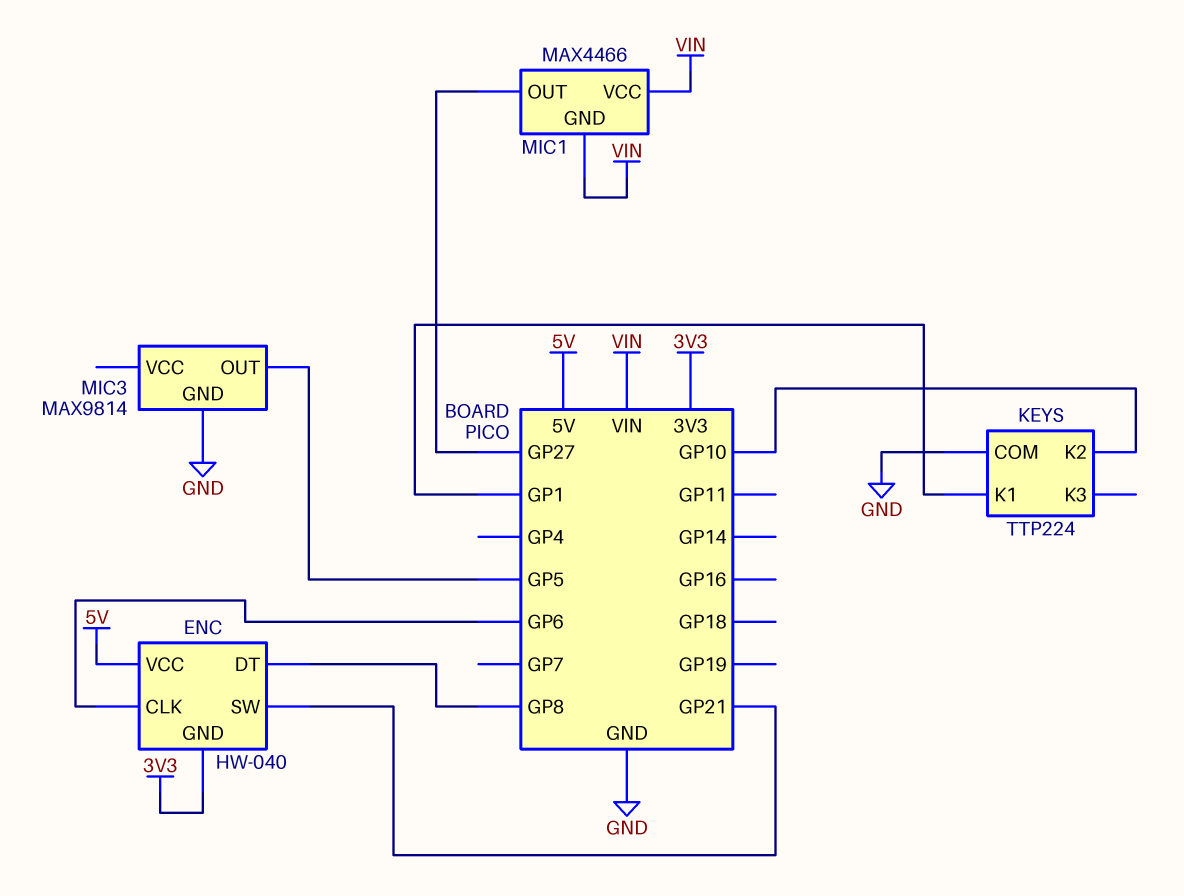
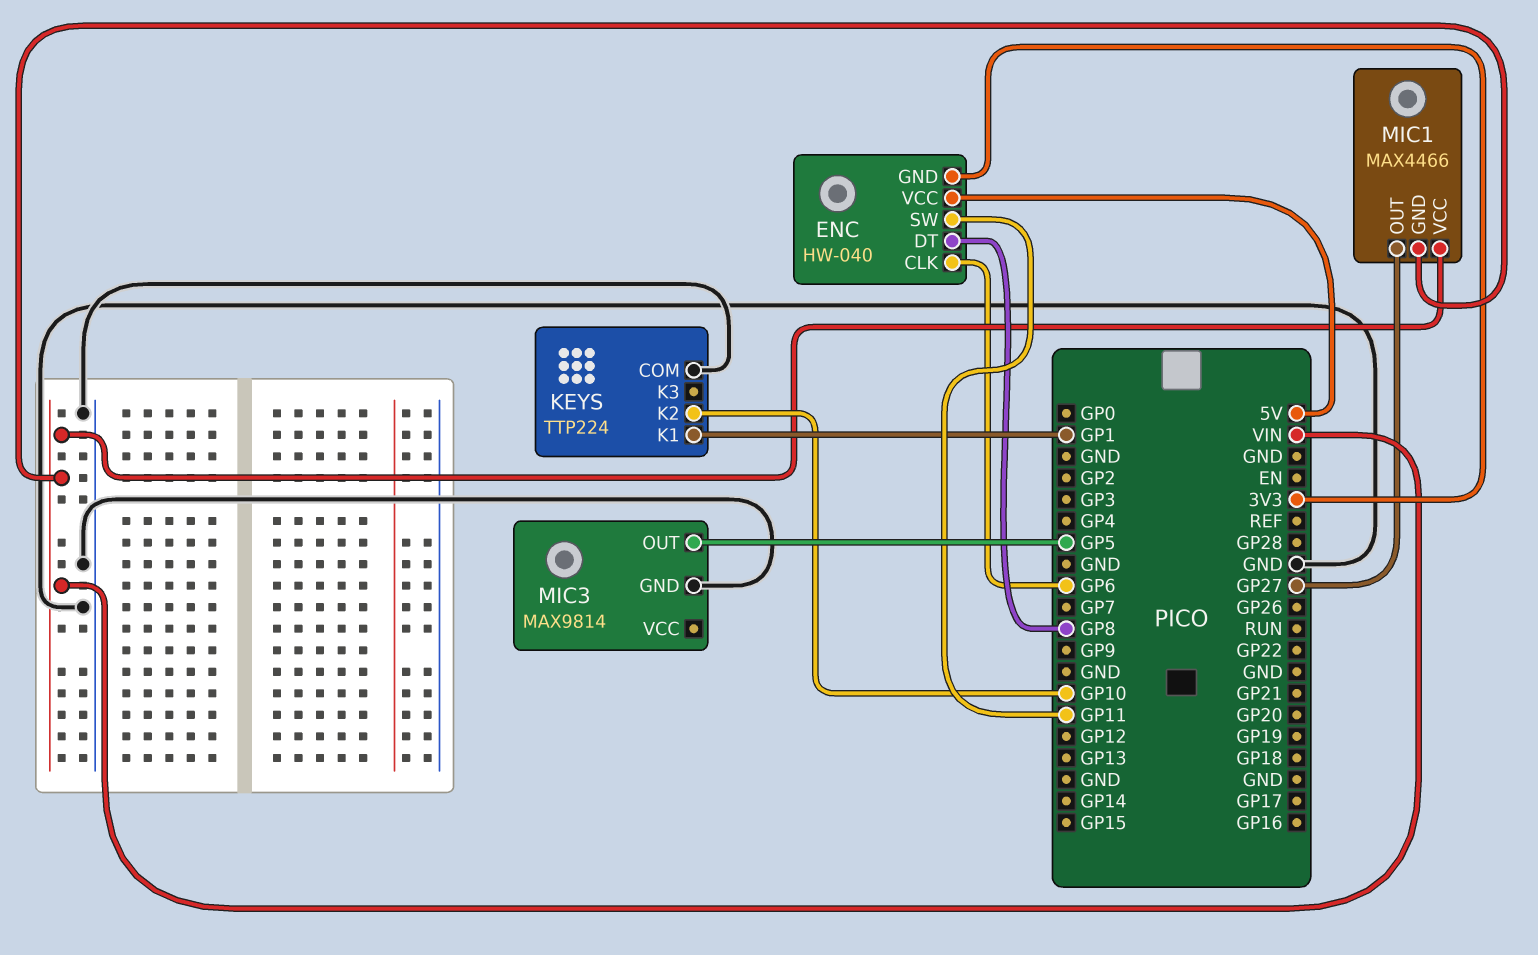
ENC pin SW: GP21 -> GP11

